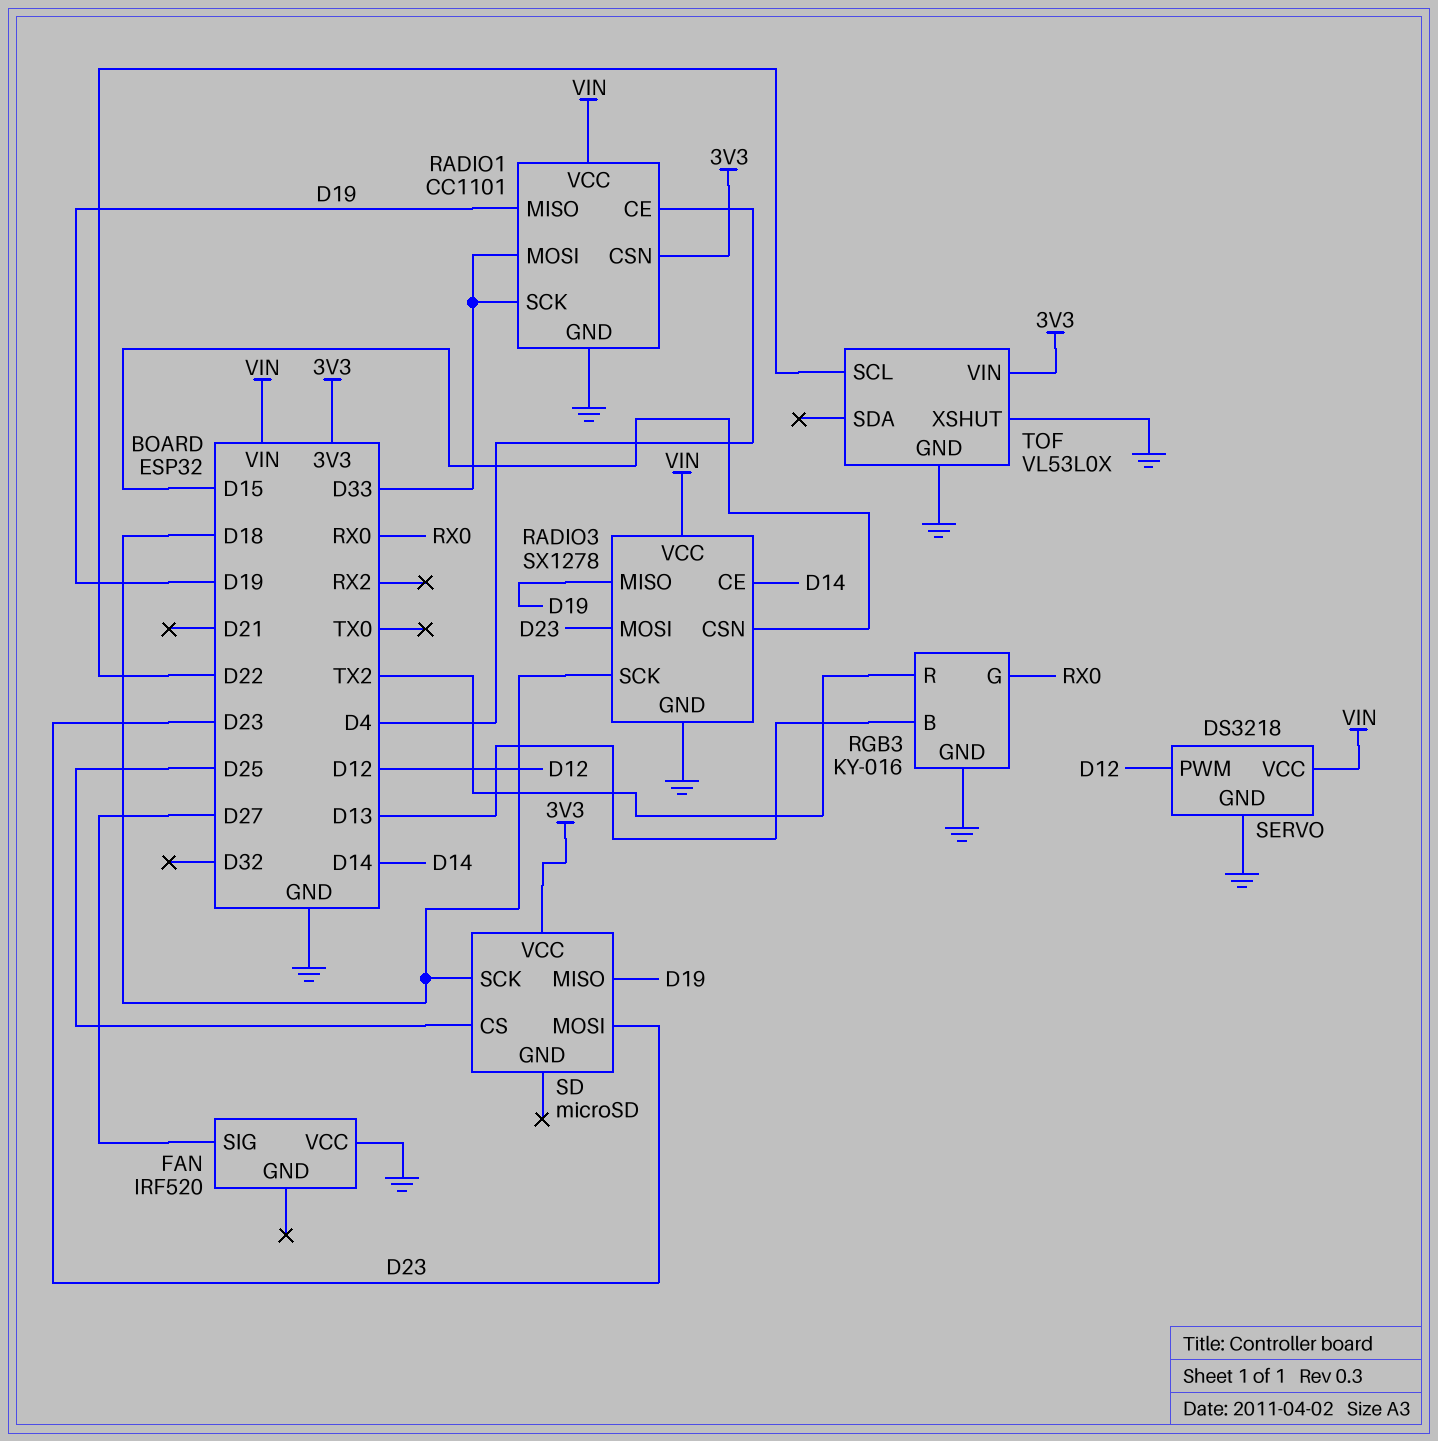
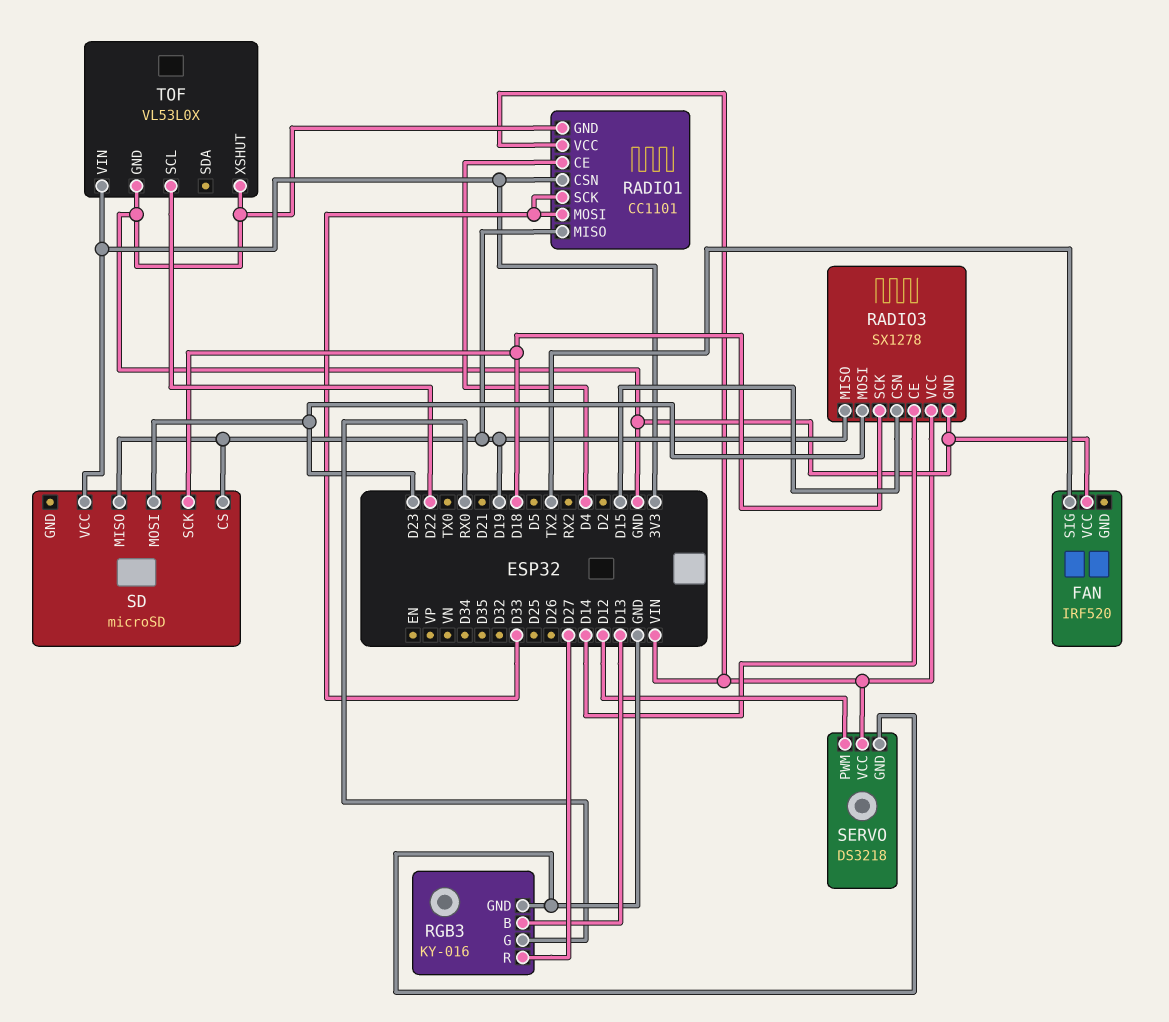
FAN pin SIG: D27 -> TX2
RGB3 pin R: TX2 -> D27
SD pin CS: D25 -> D19

